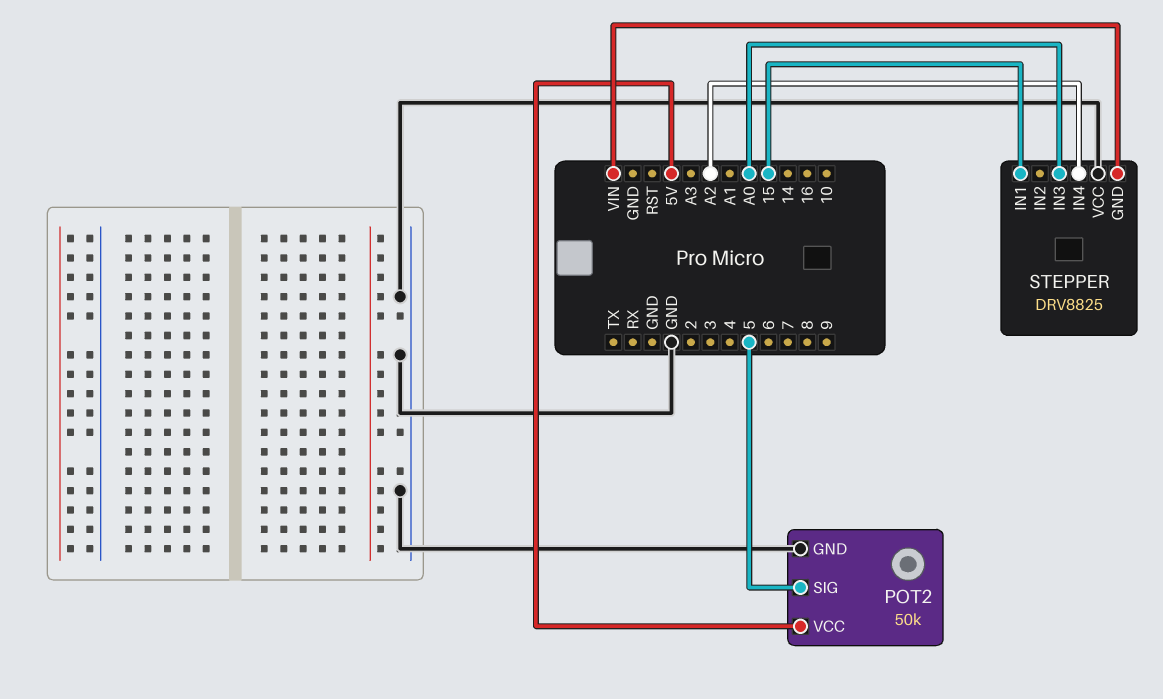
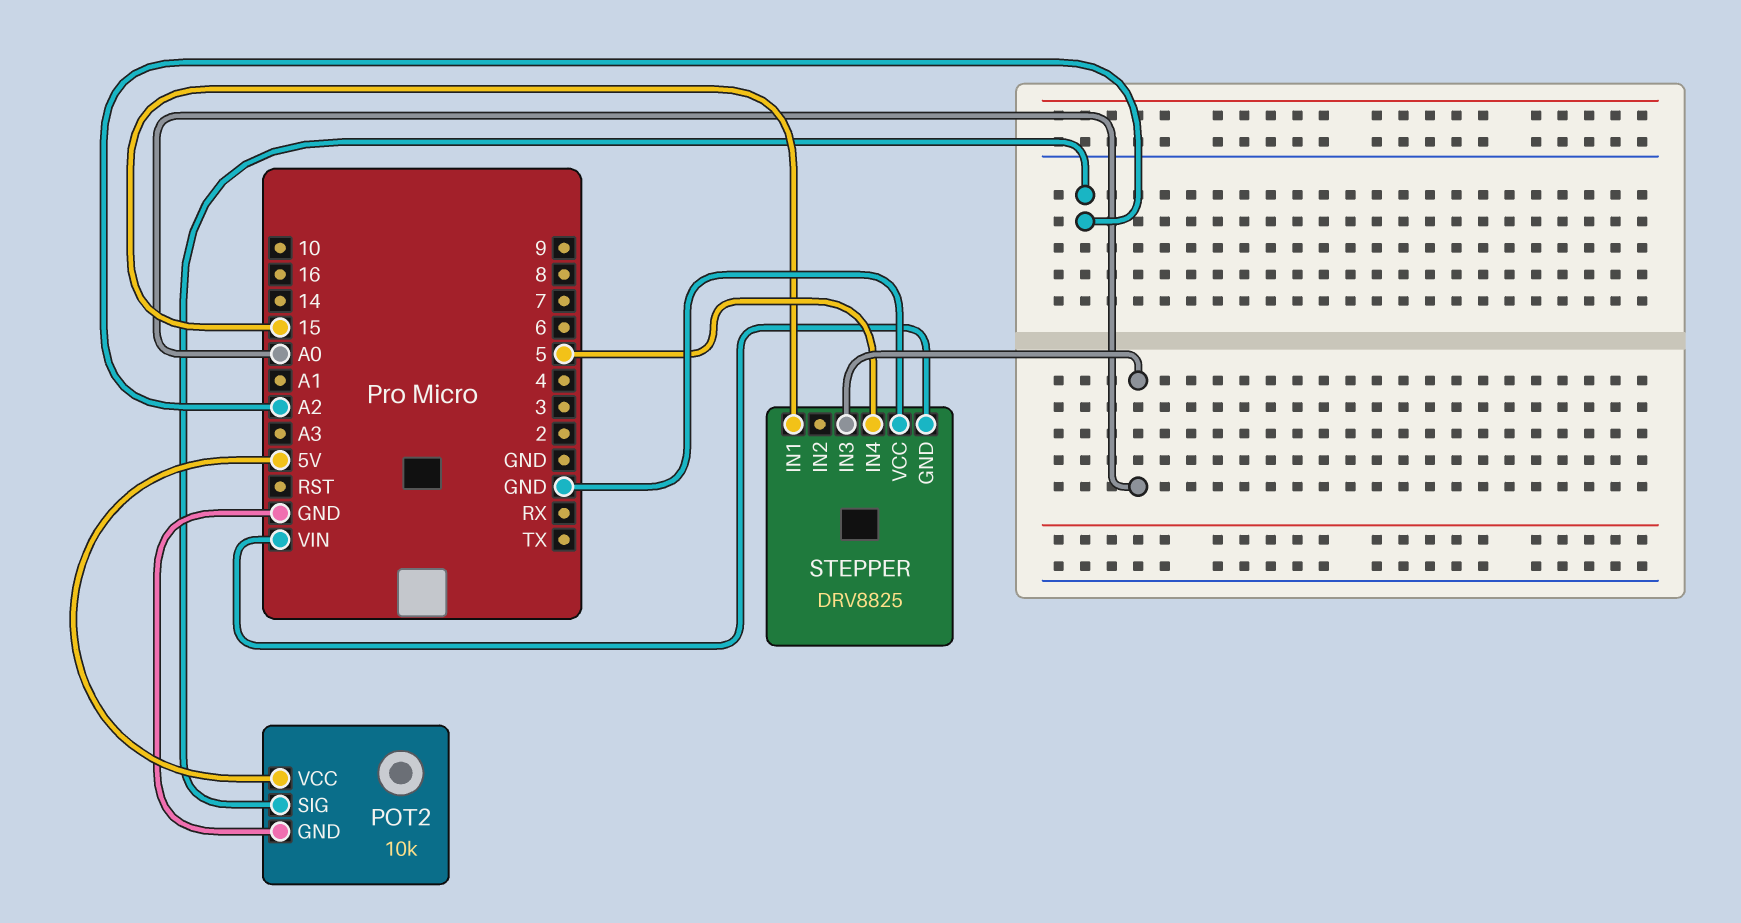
POT2: 50k -> 10k
POT2 pin SIG: 5 -> A2
STEPPER pin IN4: A2 -> 5

